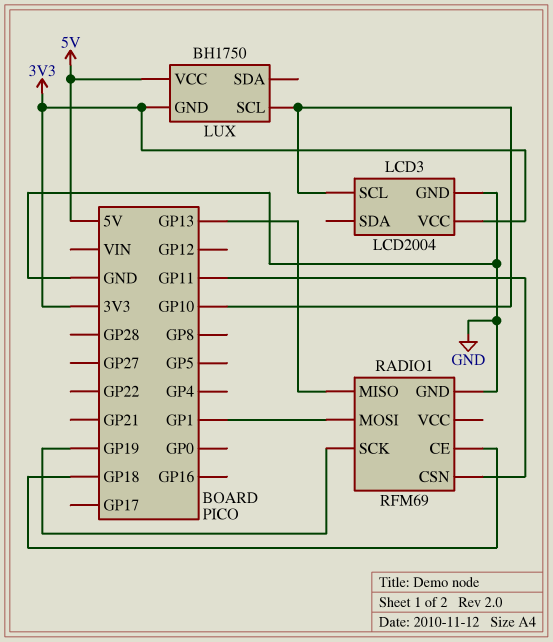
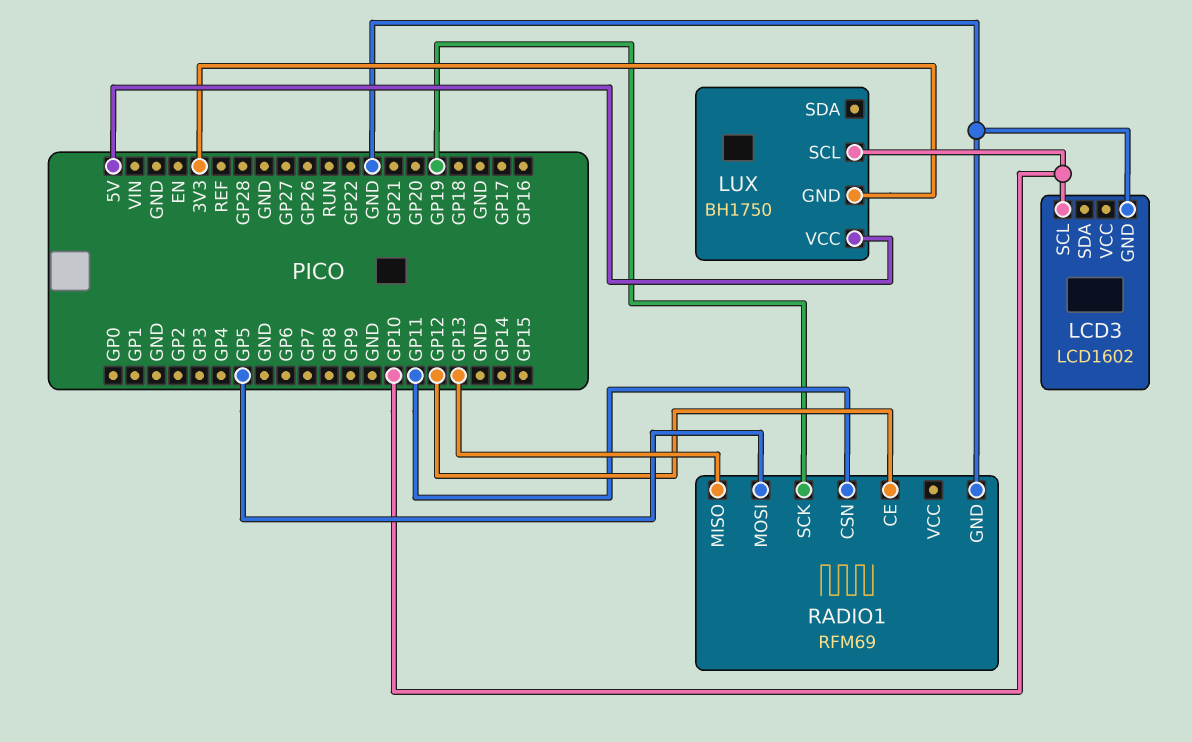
LCD3: LCD2004 -> LCD1602
LCD3 pin VCC: 3V3 -> none
RADIO1 pin CE: GP18 -> GP12
RADIO1 pin MOSI: GP1 -> GP5

